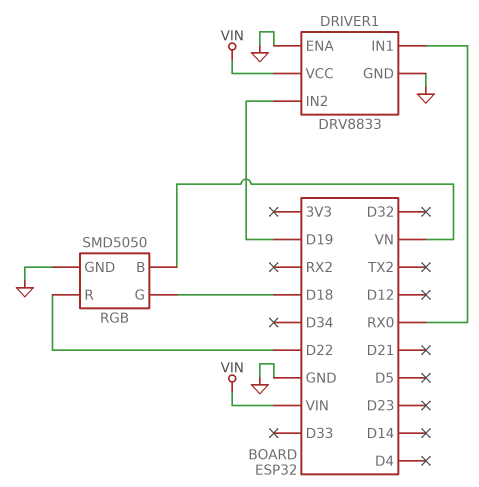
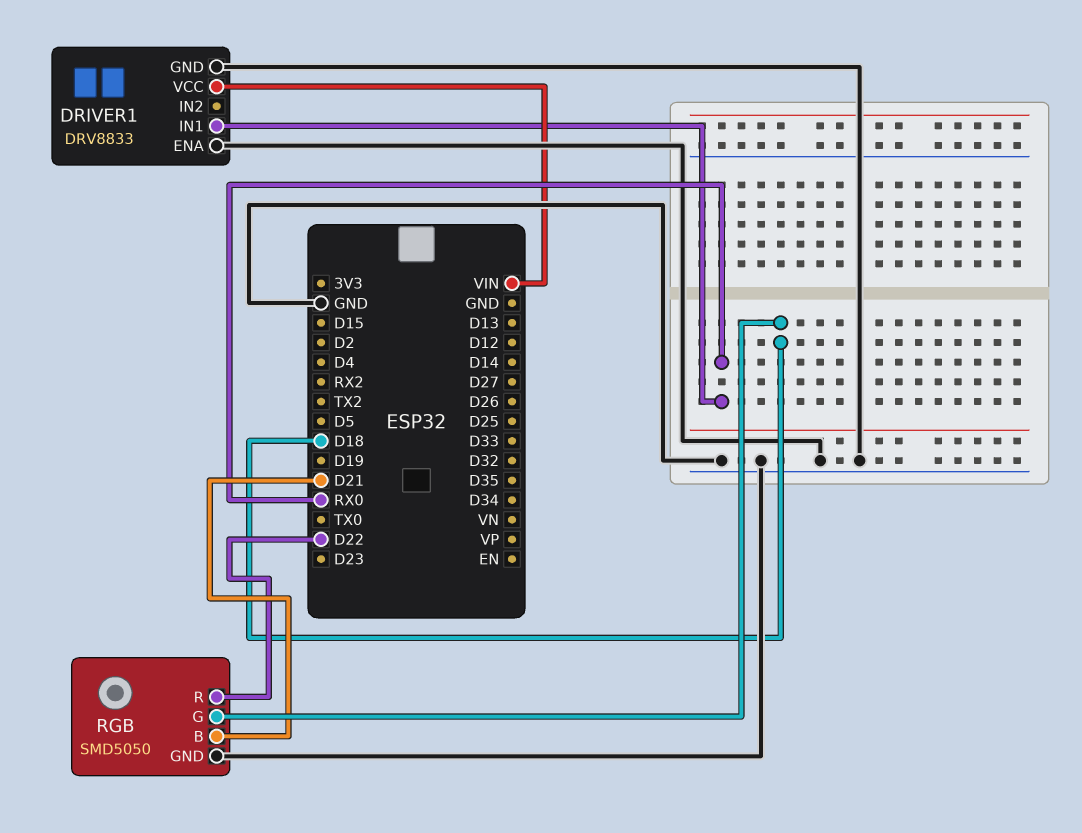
DRIVER1 pin IN2: D19 -> none
RGB pin B: VN -> D21

